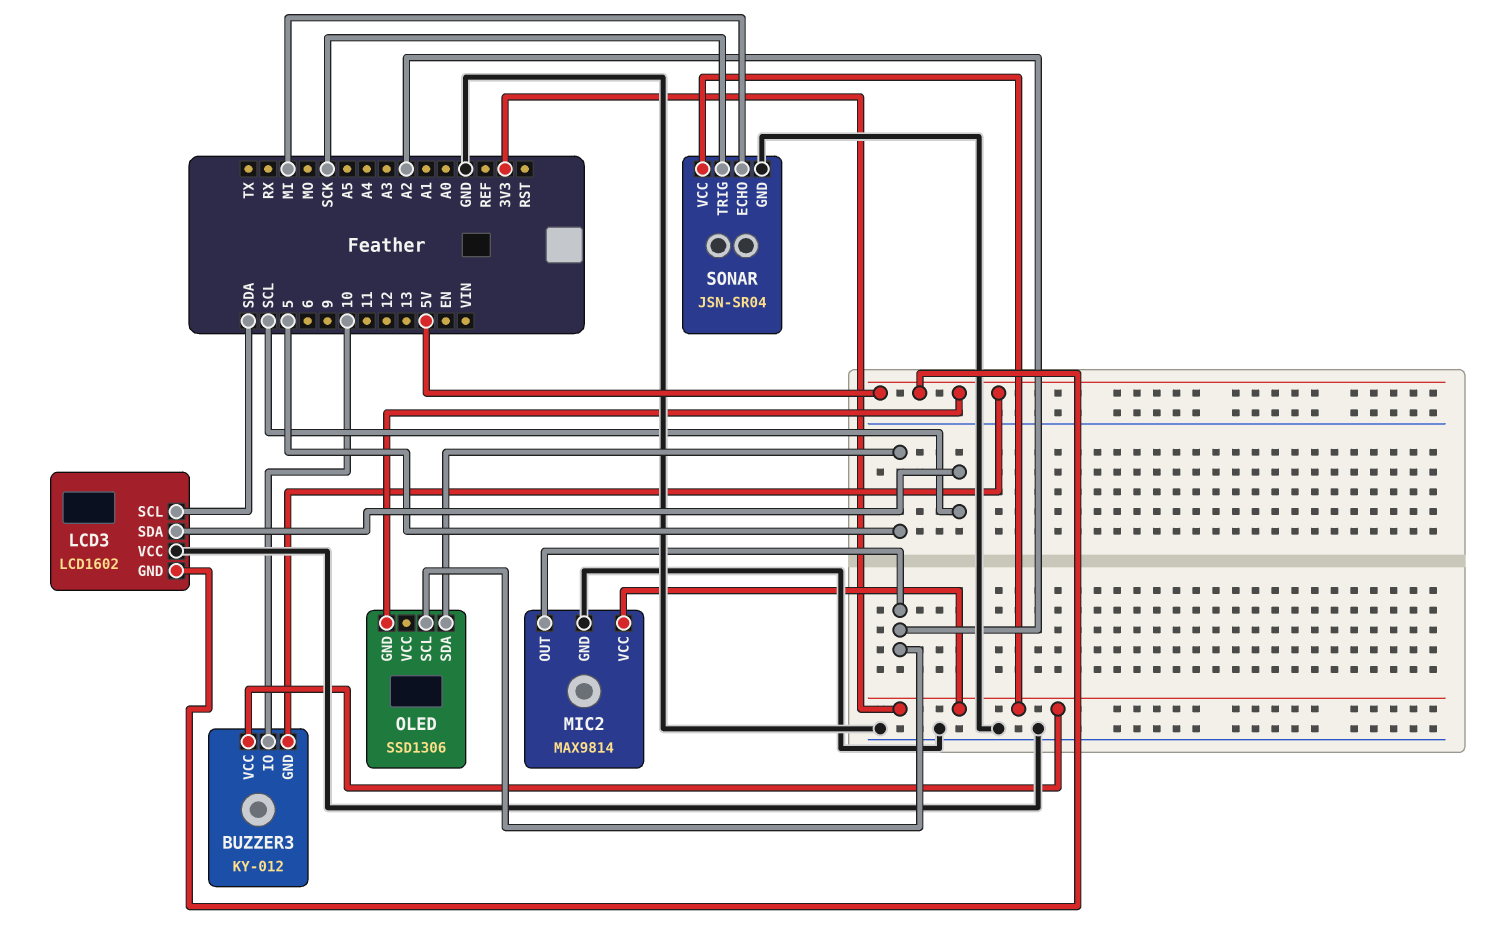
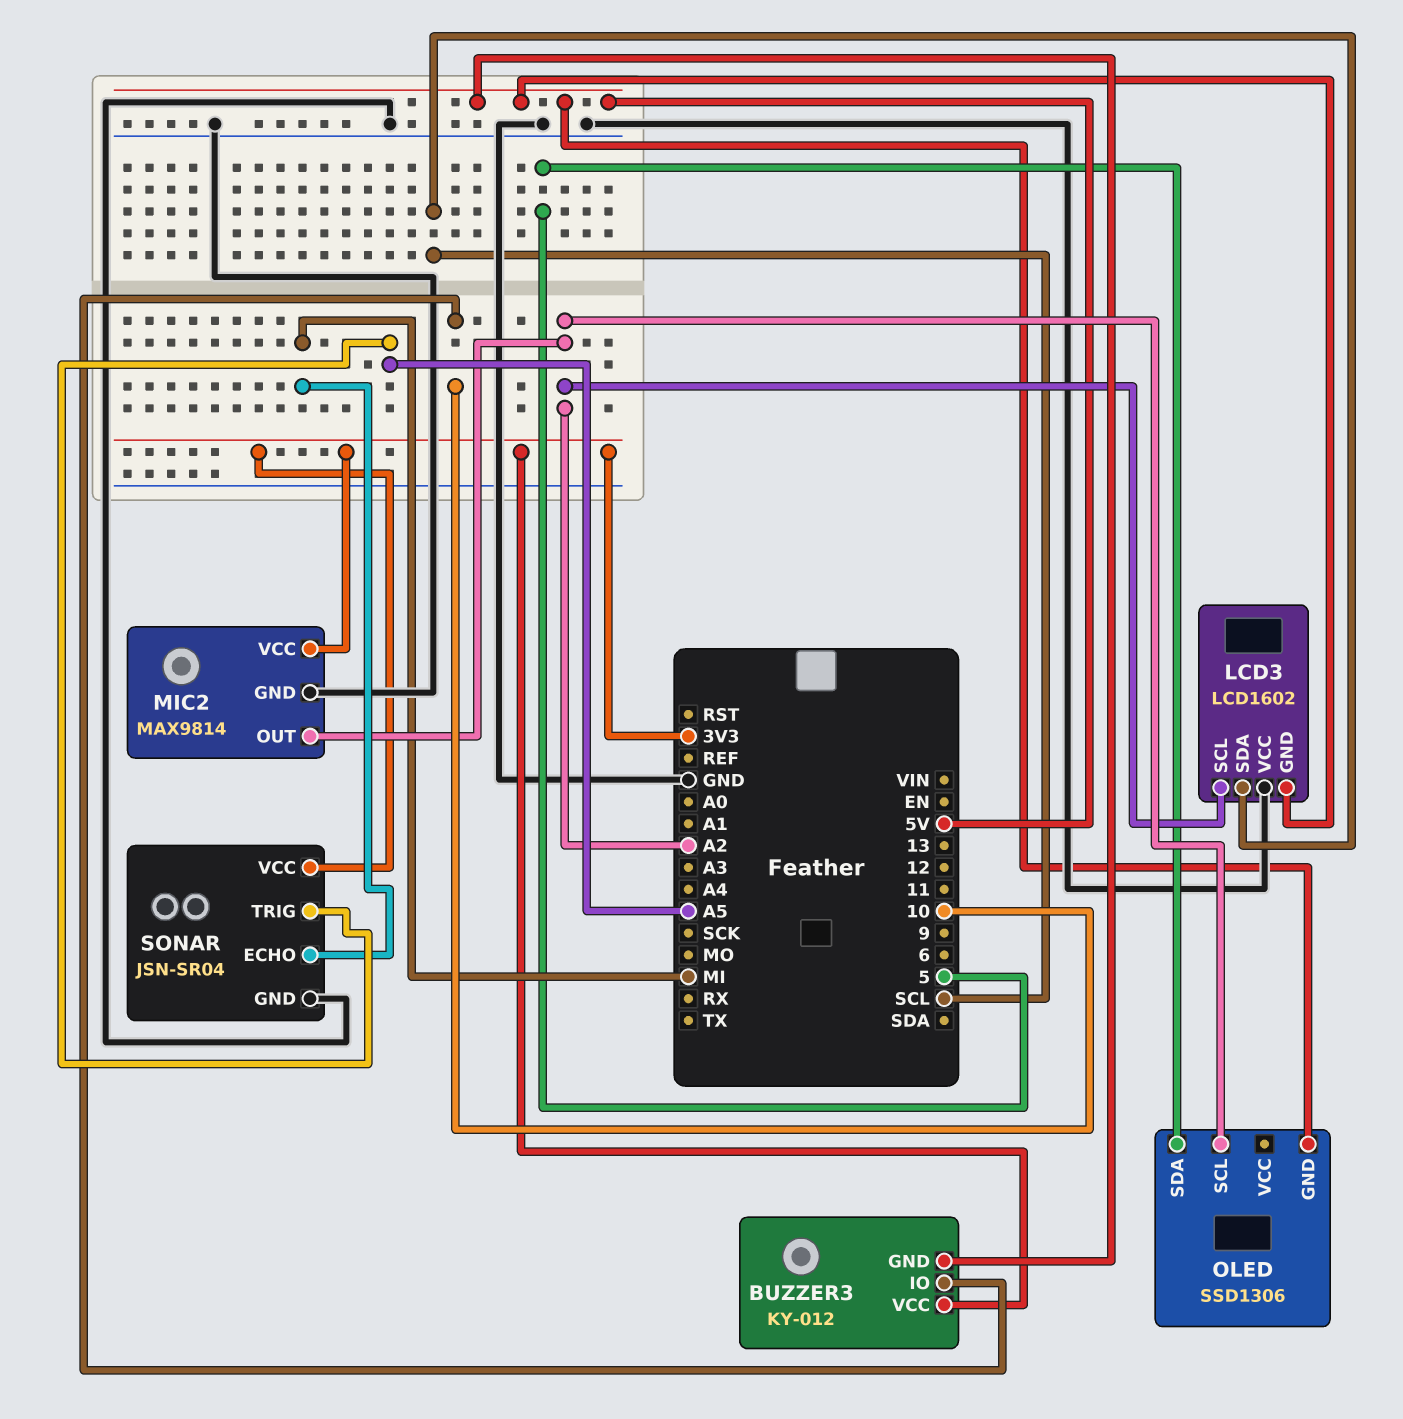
LCD3 pin SCL: SDA -> A2
SONAR pin TRIG: SCK -> A5

